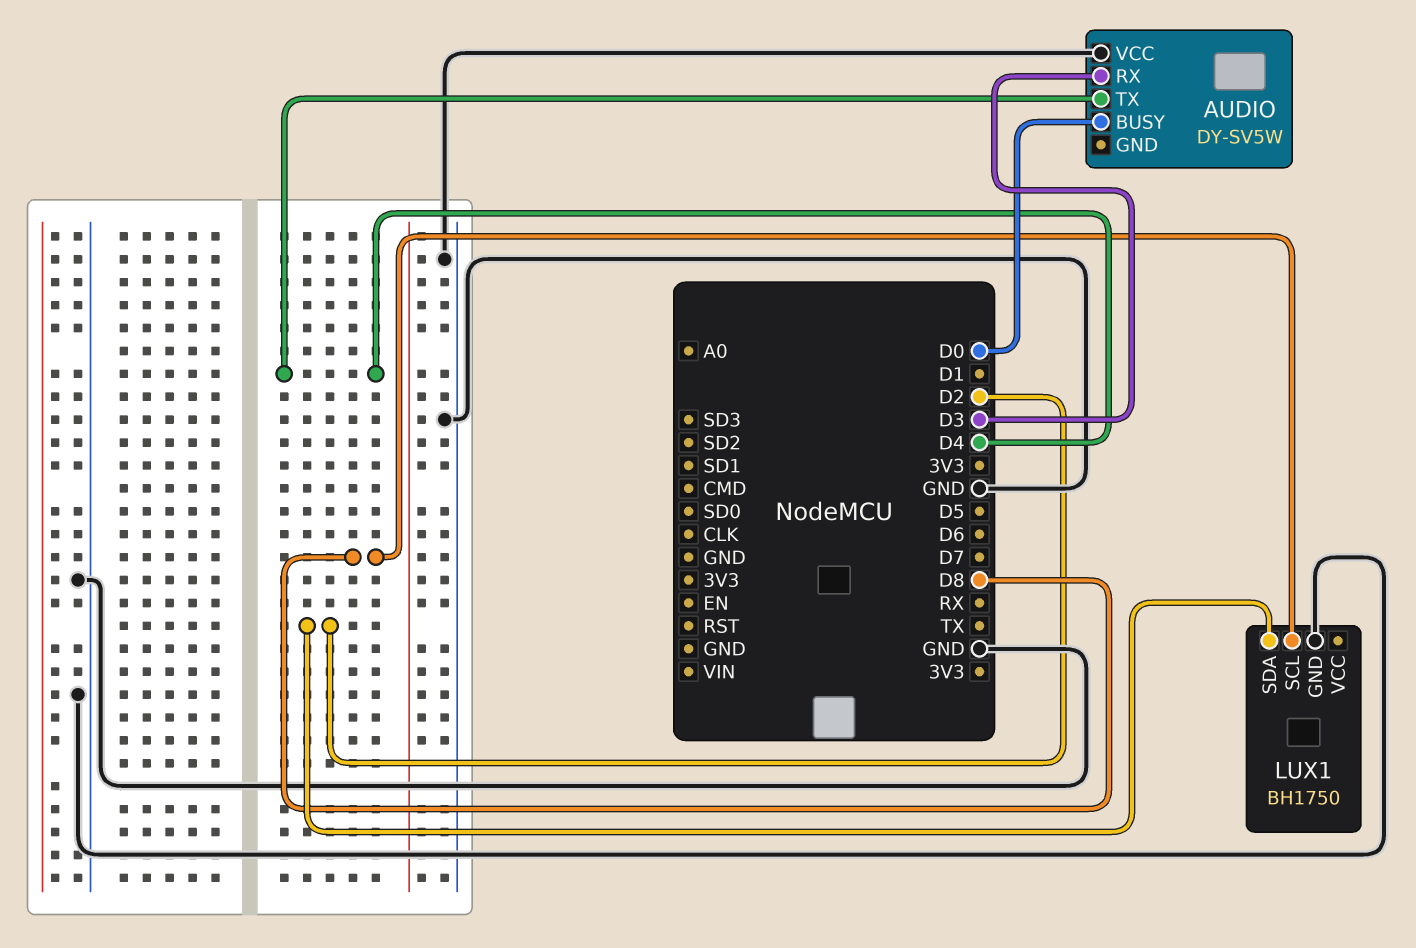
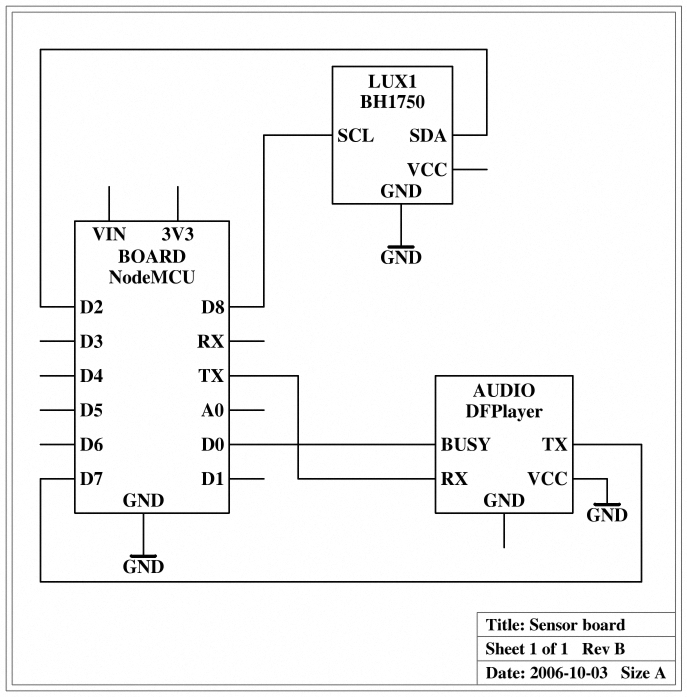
AUDIO: DY-SV5W -> DFPlayer
AUDIO pin RX: D3 -> TX
AUDIO pin TX: D4 -> D7

